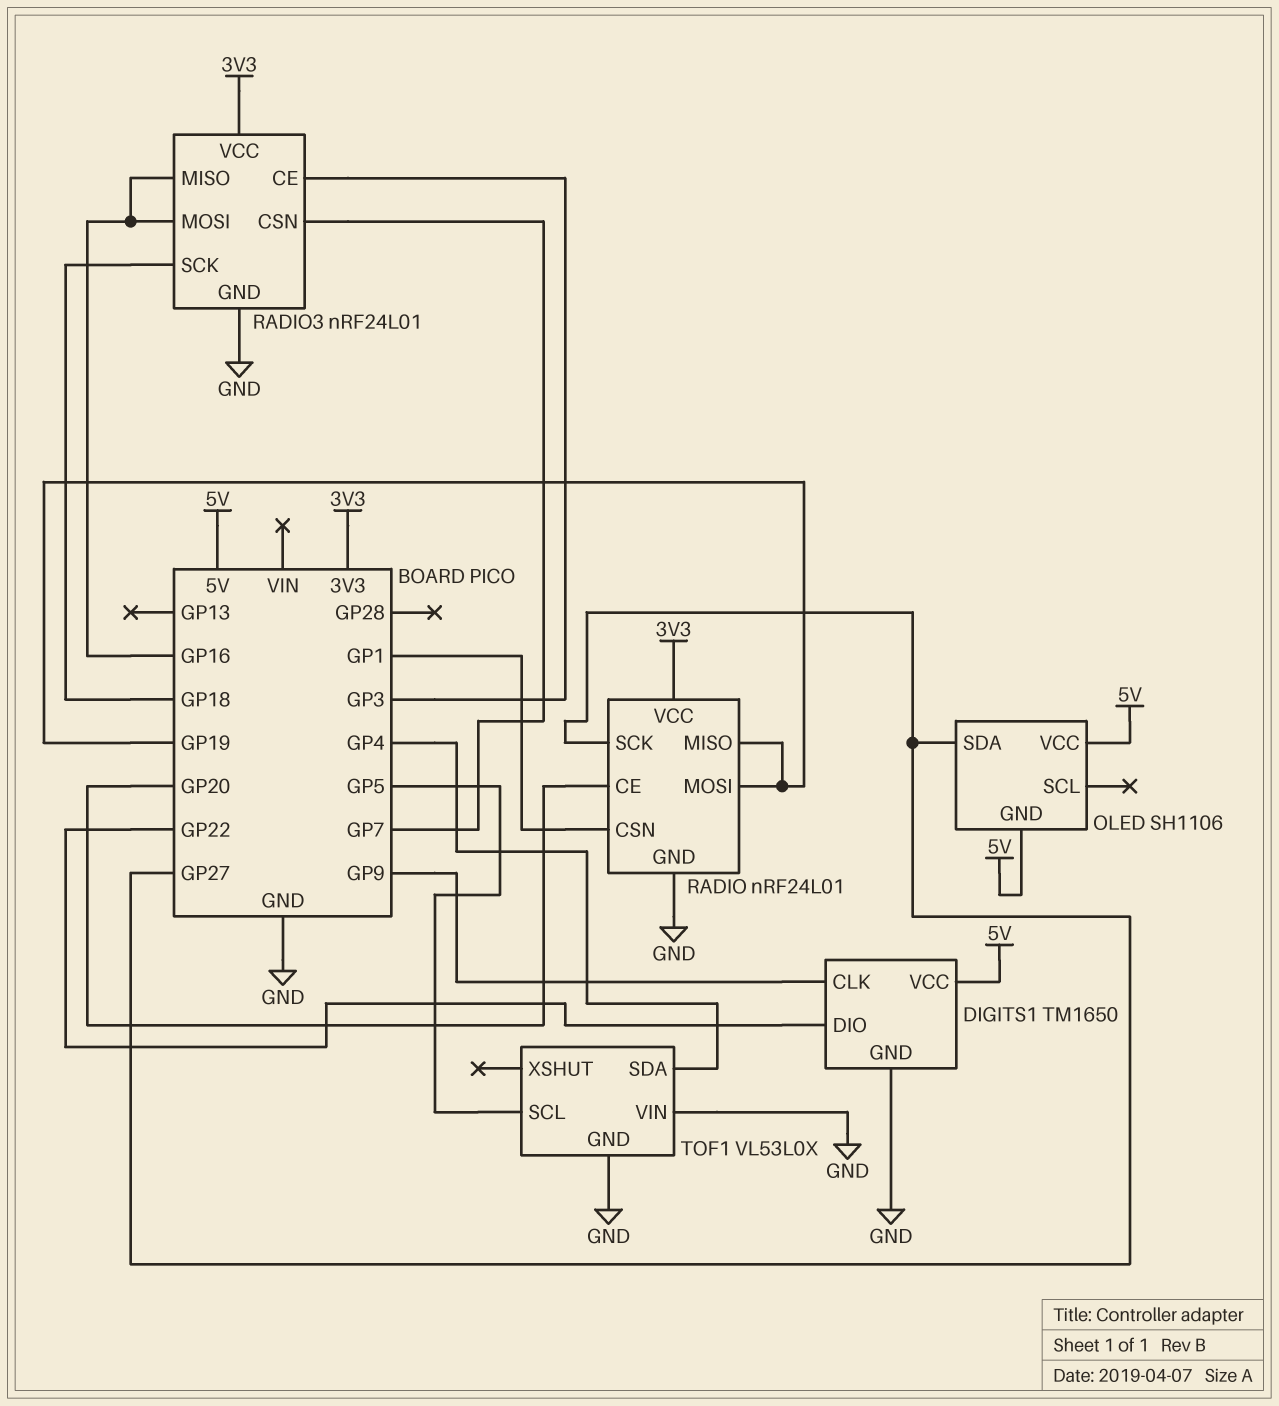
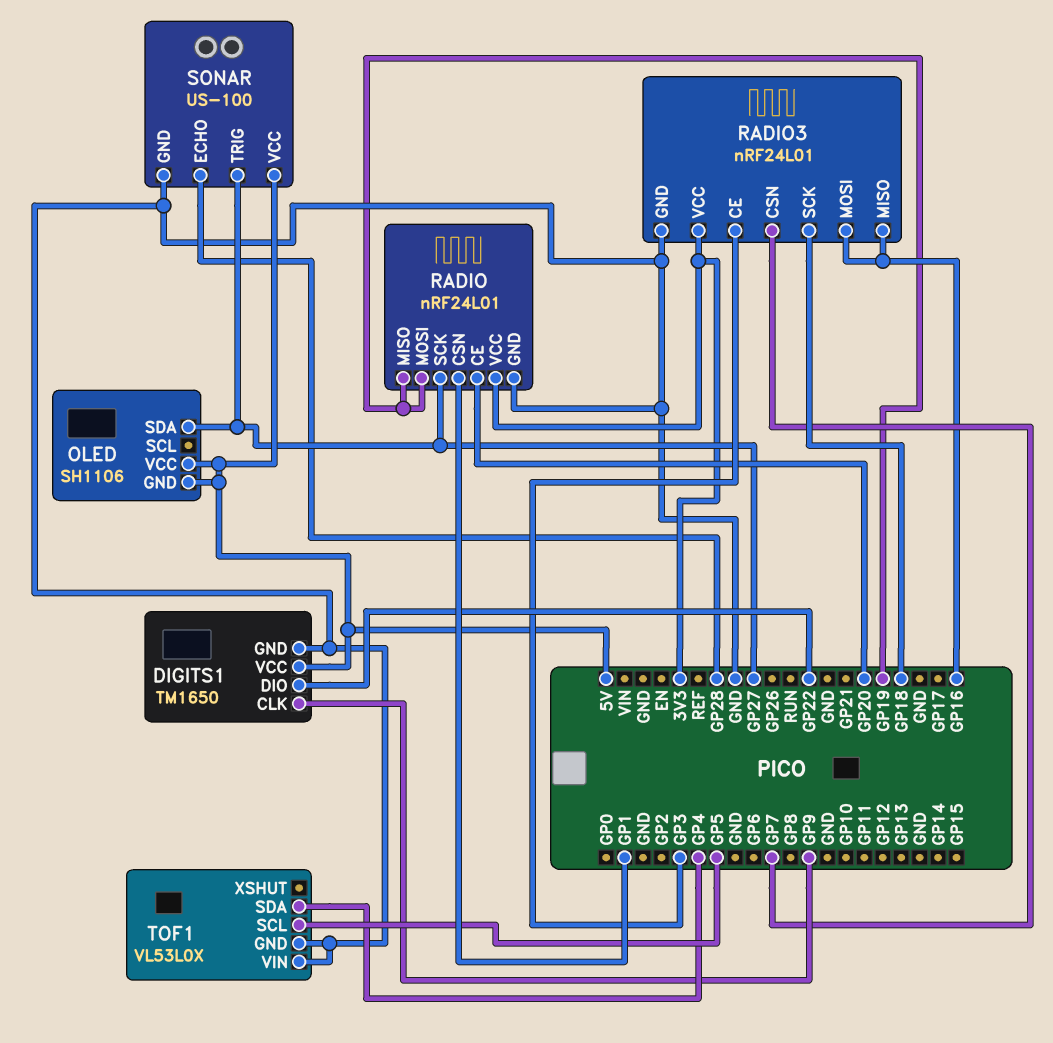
SONAR: none -> US-100
SONAR pin ECHO: none -> GP28
SONAR pin GND: none -> GND
SONAR pin TRIG: none -> GP27
SONAR pin VCC: none -> 5V

